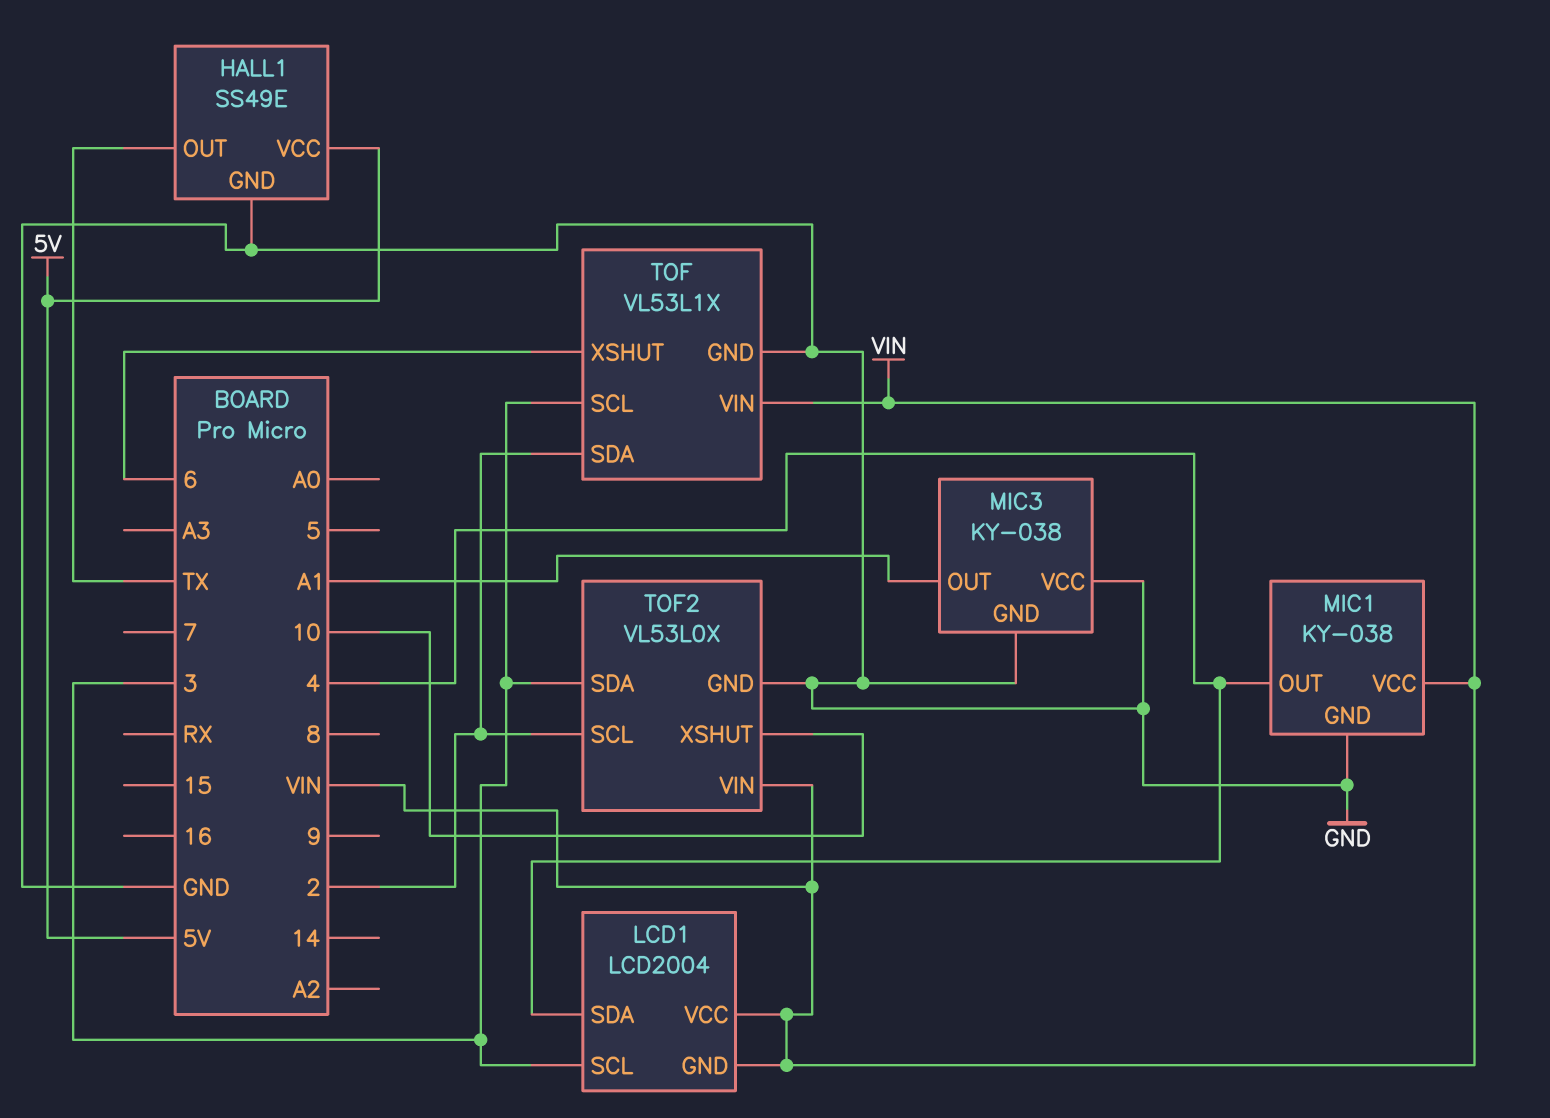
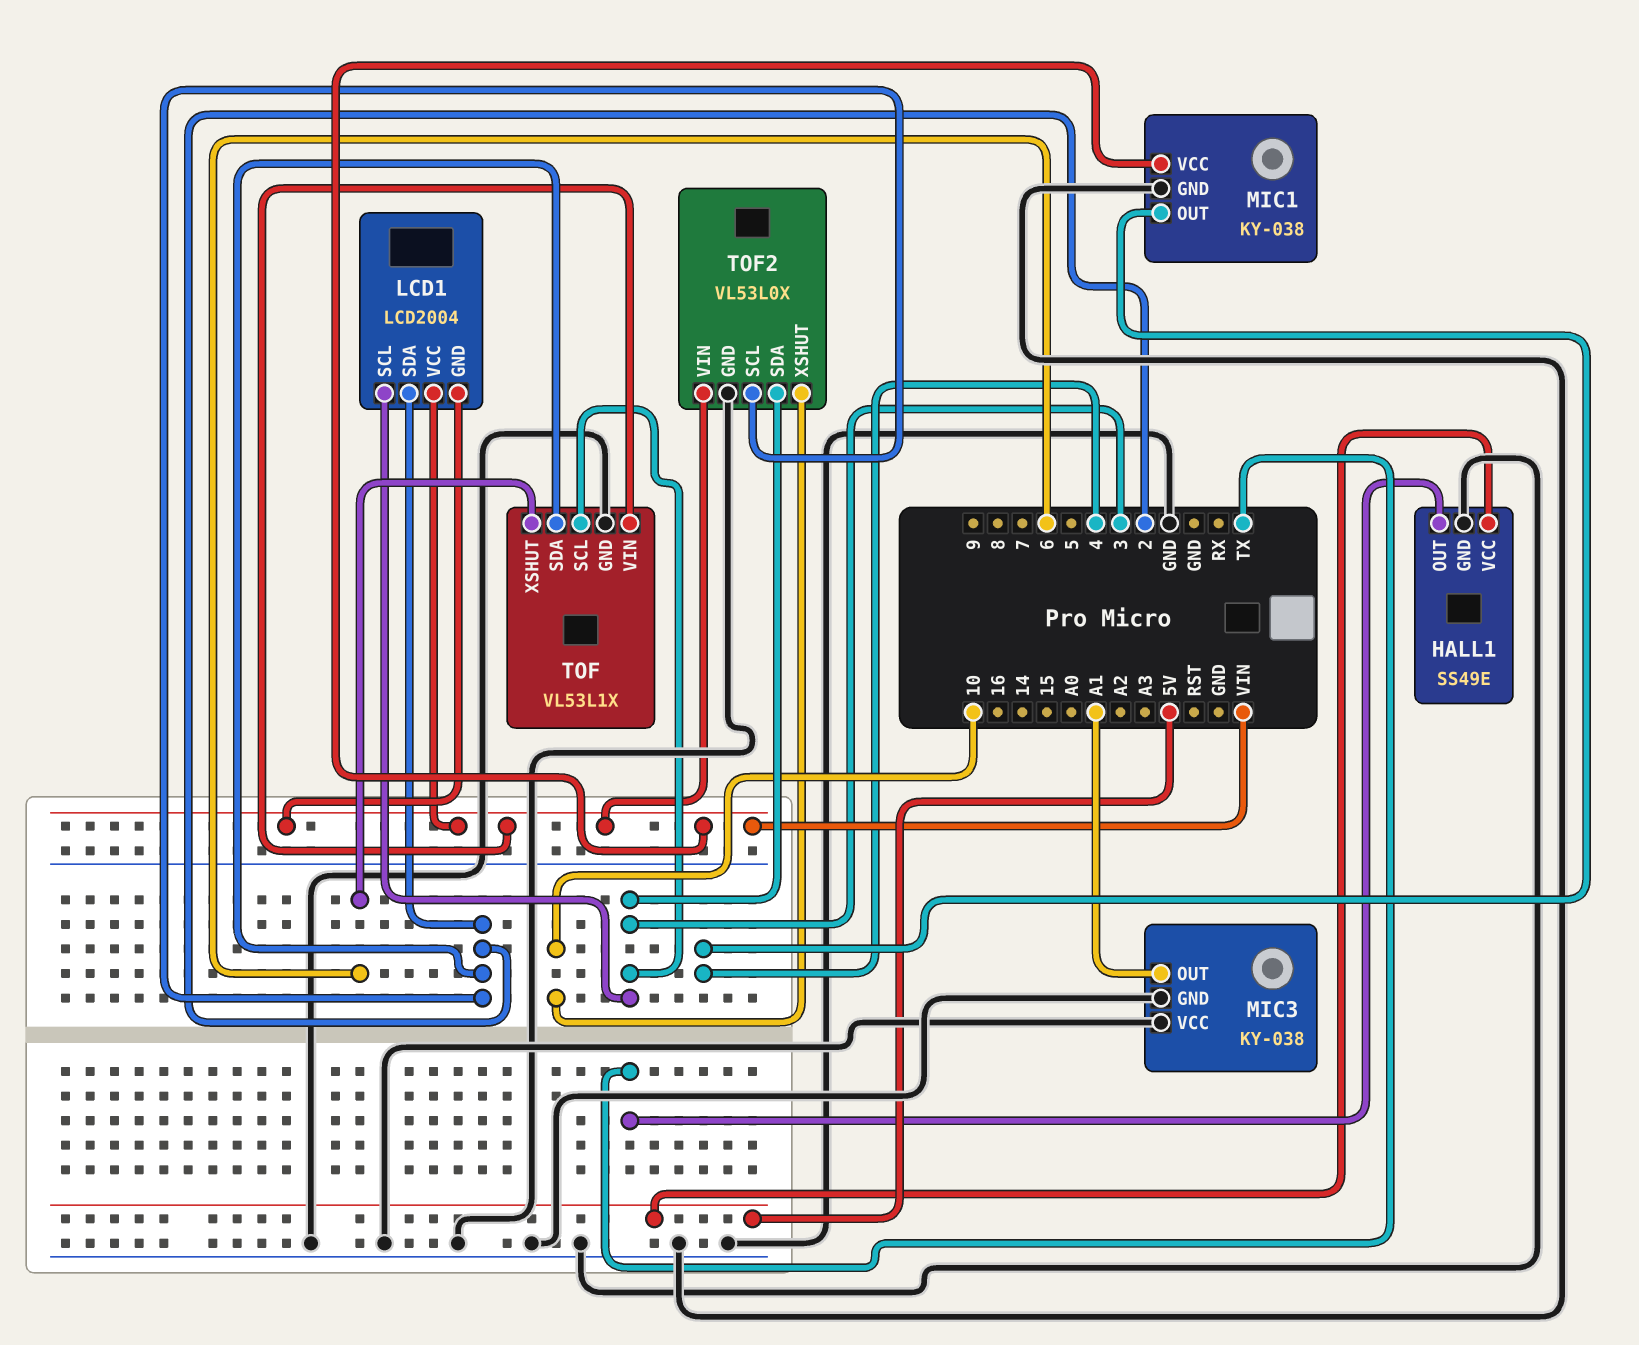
LCD1 pin SDA: 4 -> 2

